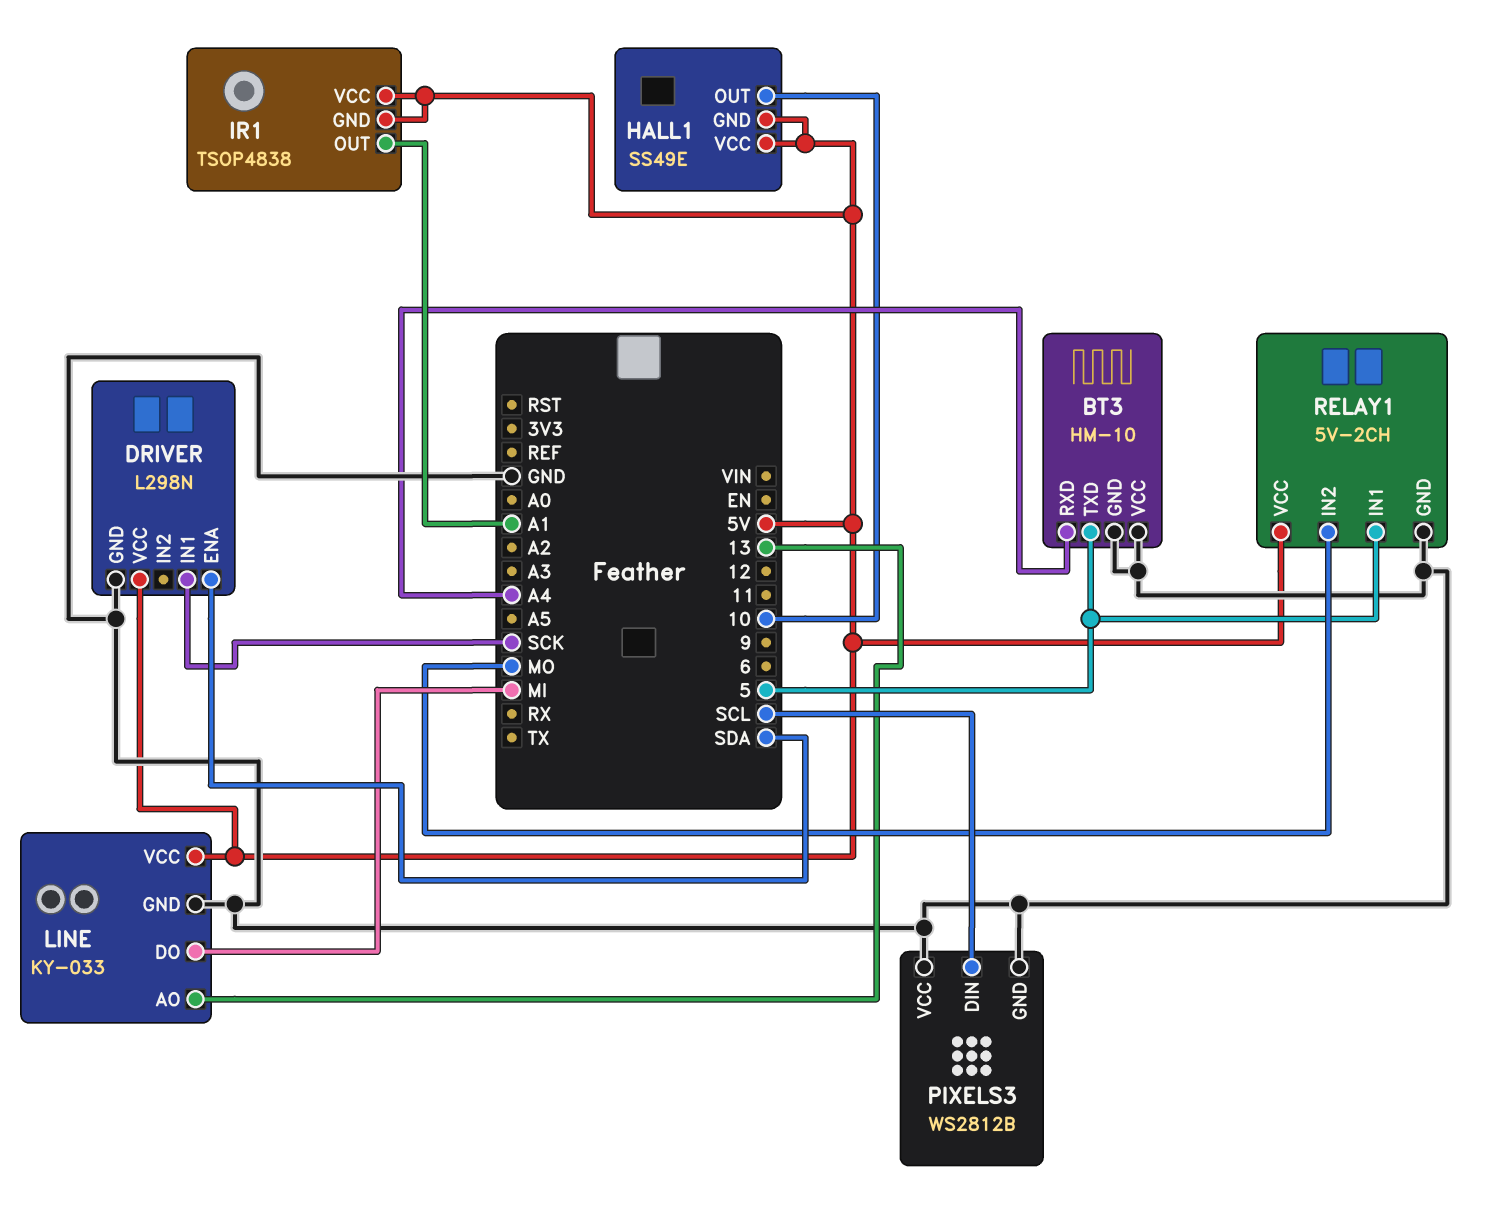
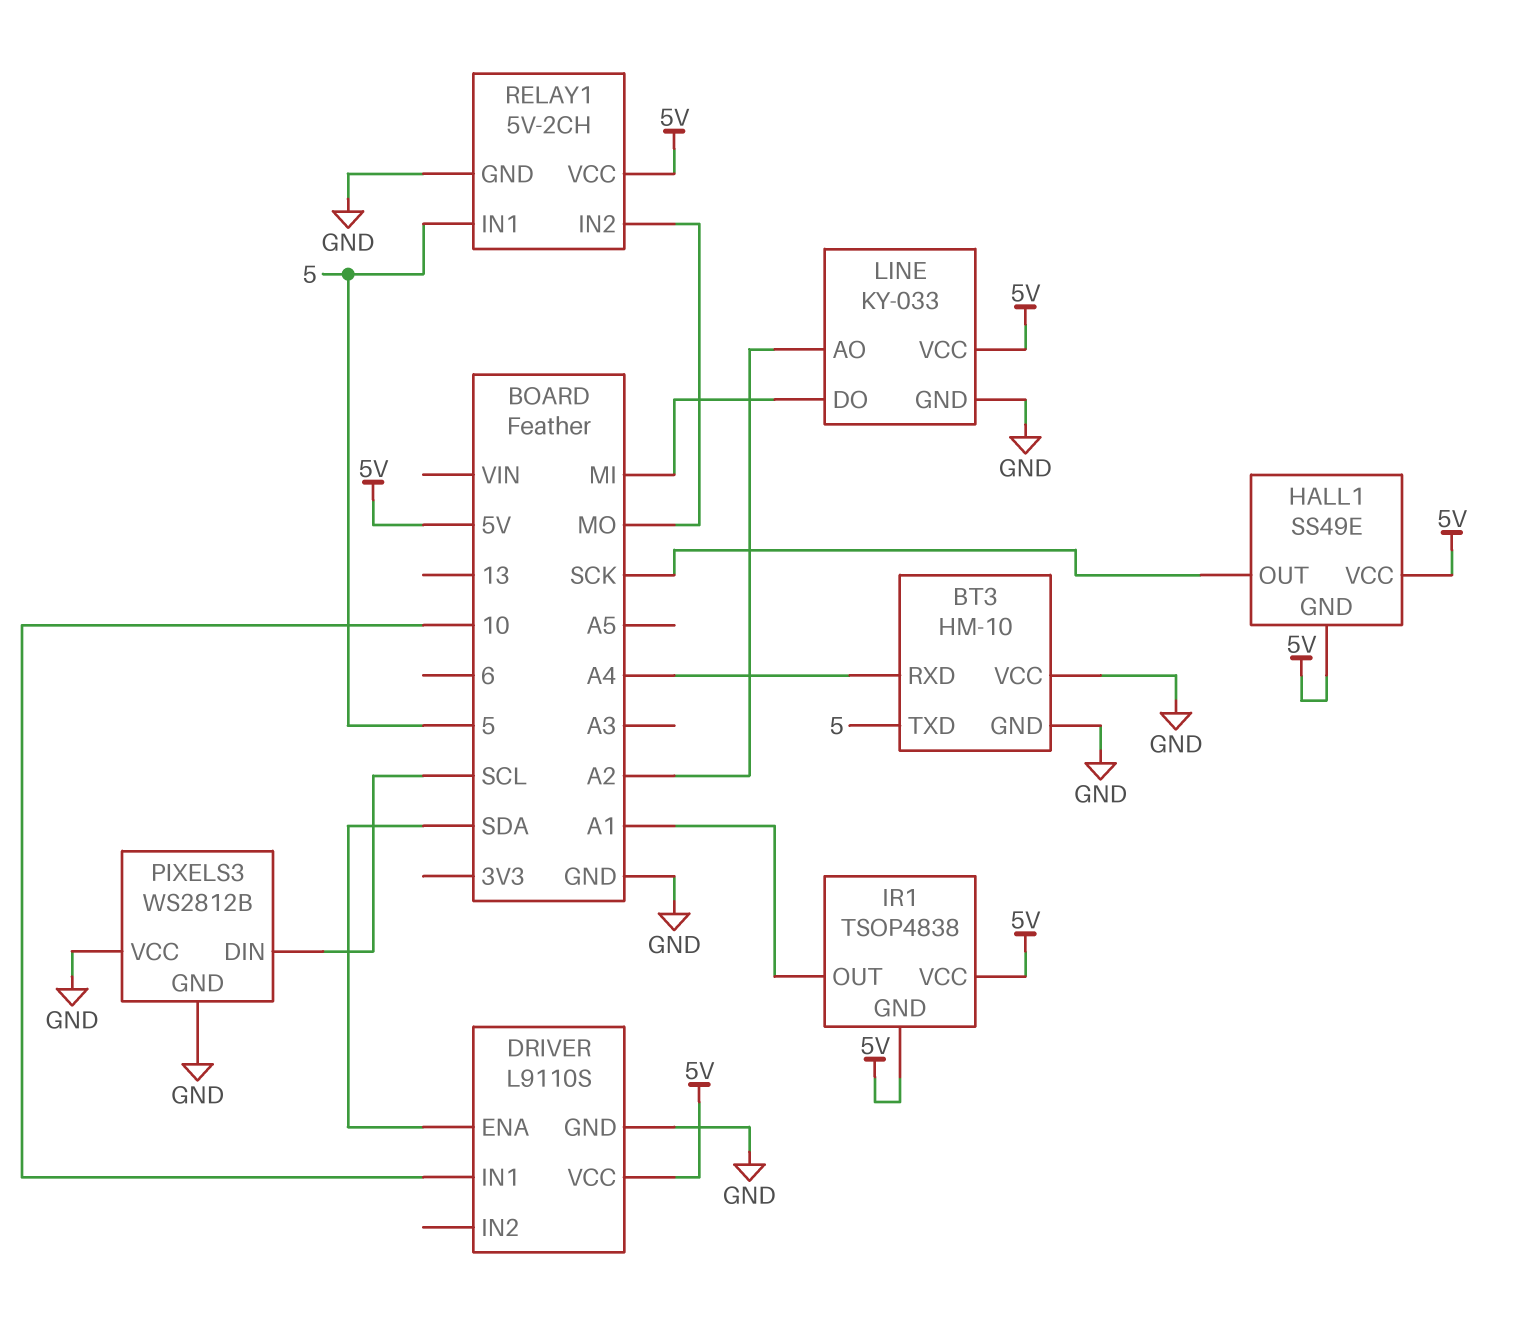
DRIVER: L298N -> L9110S
DRIVER pin IN1: SCK -> 10
HALL1 pin OUT: 10 -> SCK
LINE pin AO: 13 -> A2

